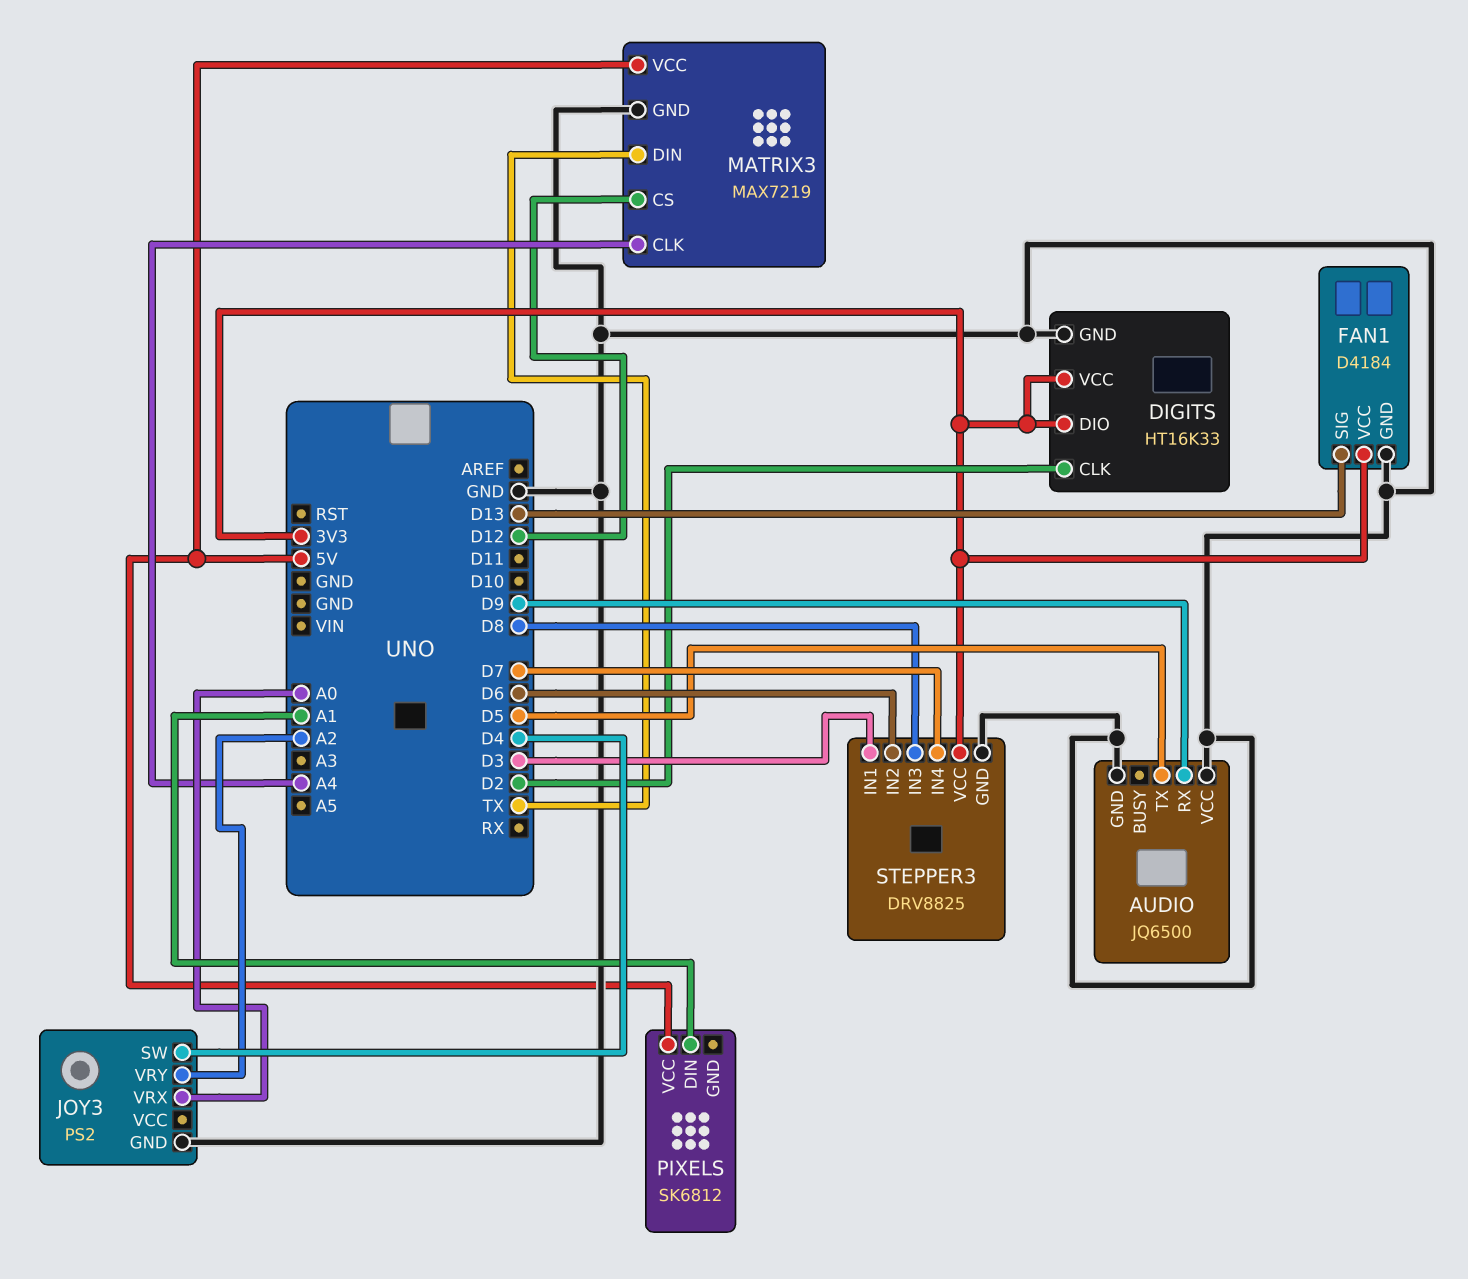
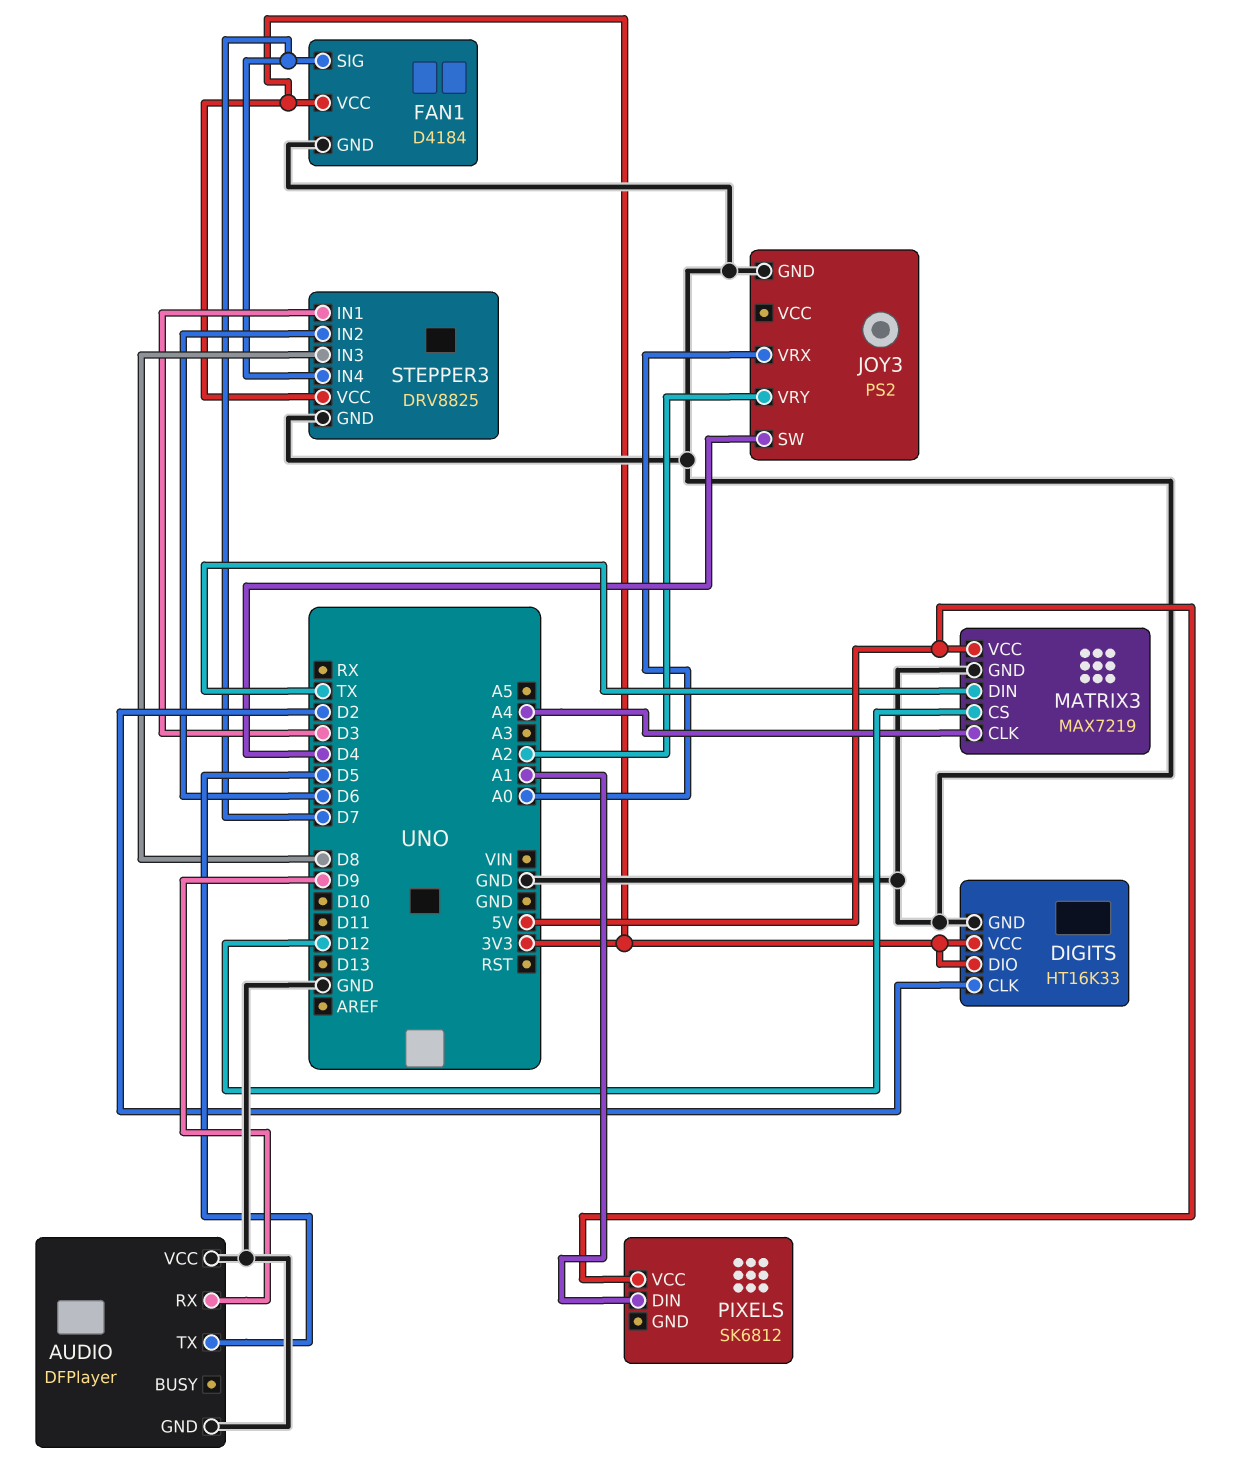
AUDIO: JQ6500 -> DFPlayer
FAN1 pin SIG: D13 -> D7

